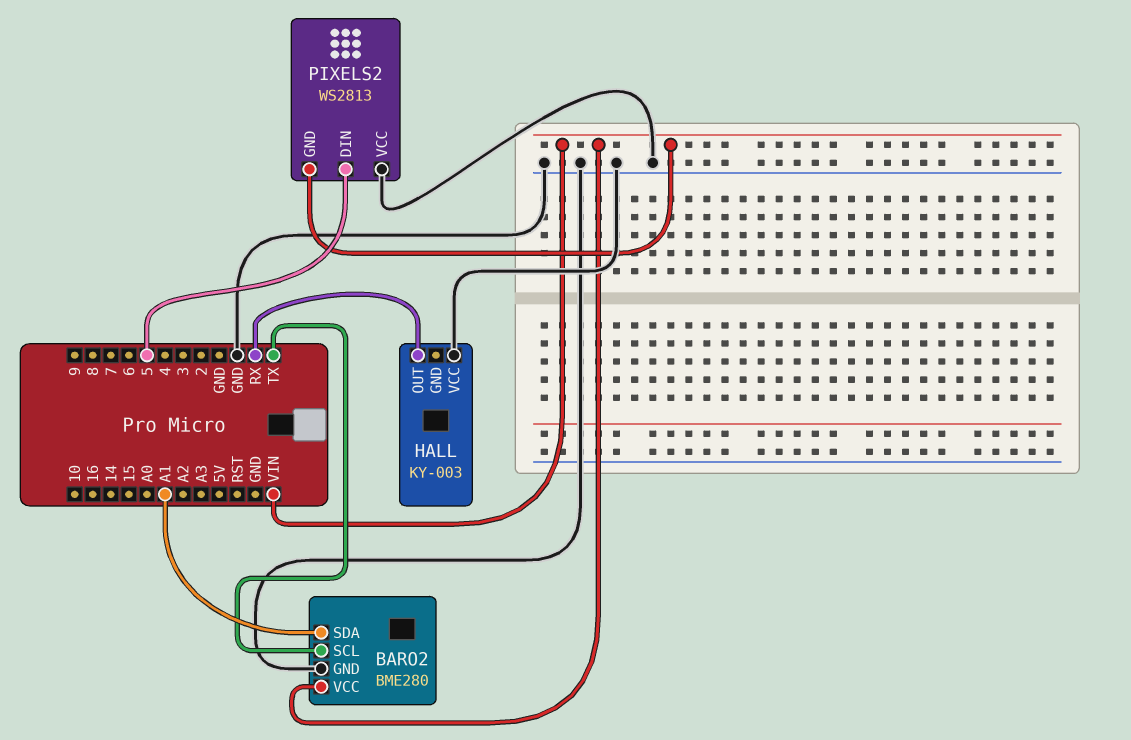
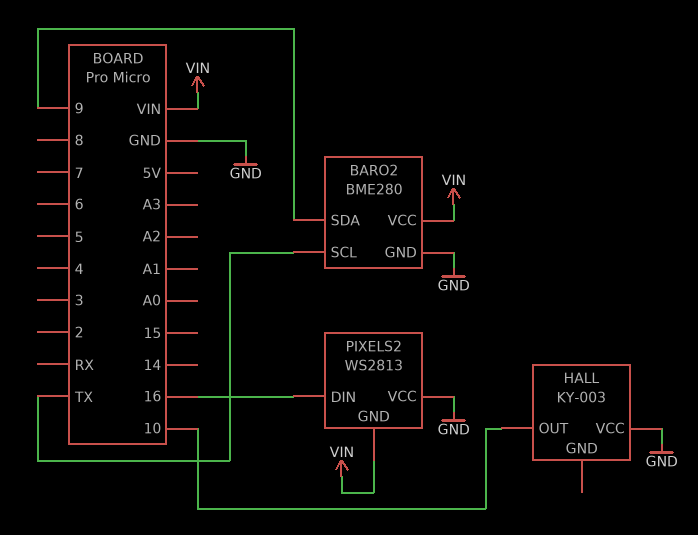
BARO2 pin SDA: A1 -> 9
HALL pin OUT: RX -> 10
PIXELS2 pin DIN: 5 -> 16

